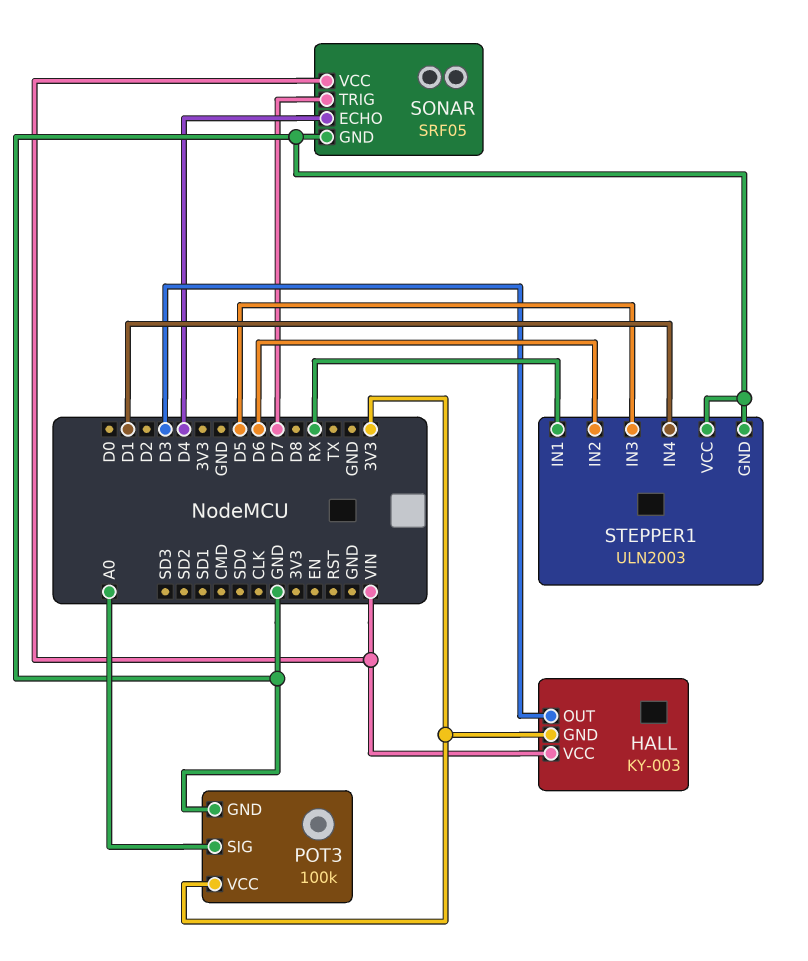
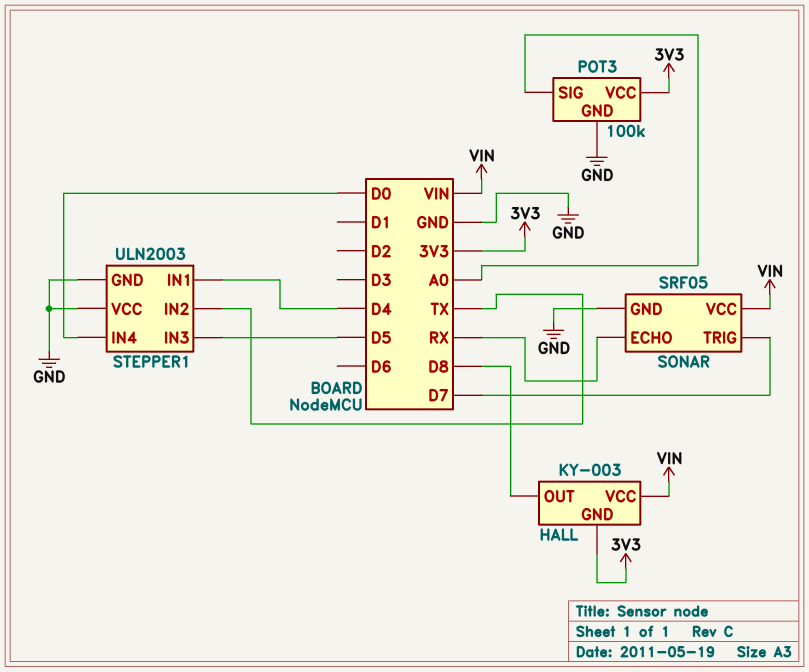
HALL pin OUT: D3 -> D8
SONAR pin ECHO: D4 -> RX
STEPPER1 pin IN1: RX -> D4
STEPPER1 pin IN2: D6 -> TX
STEPPER1 pin IN4: D1 -> D0

